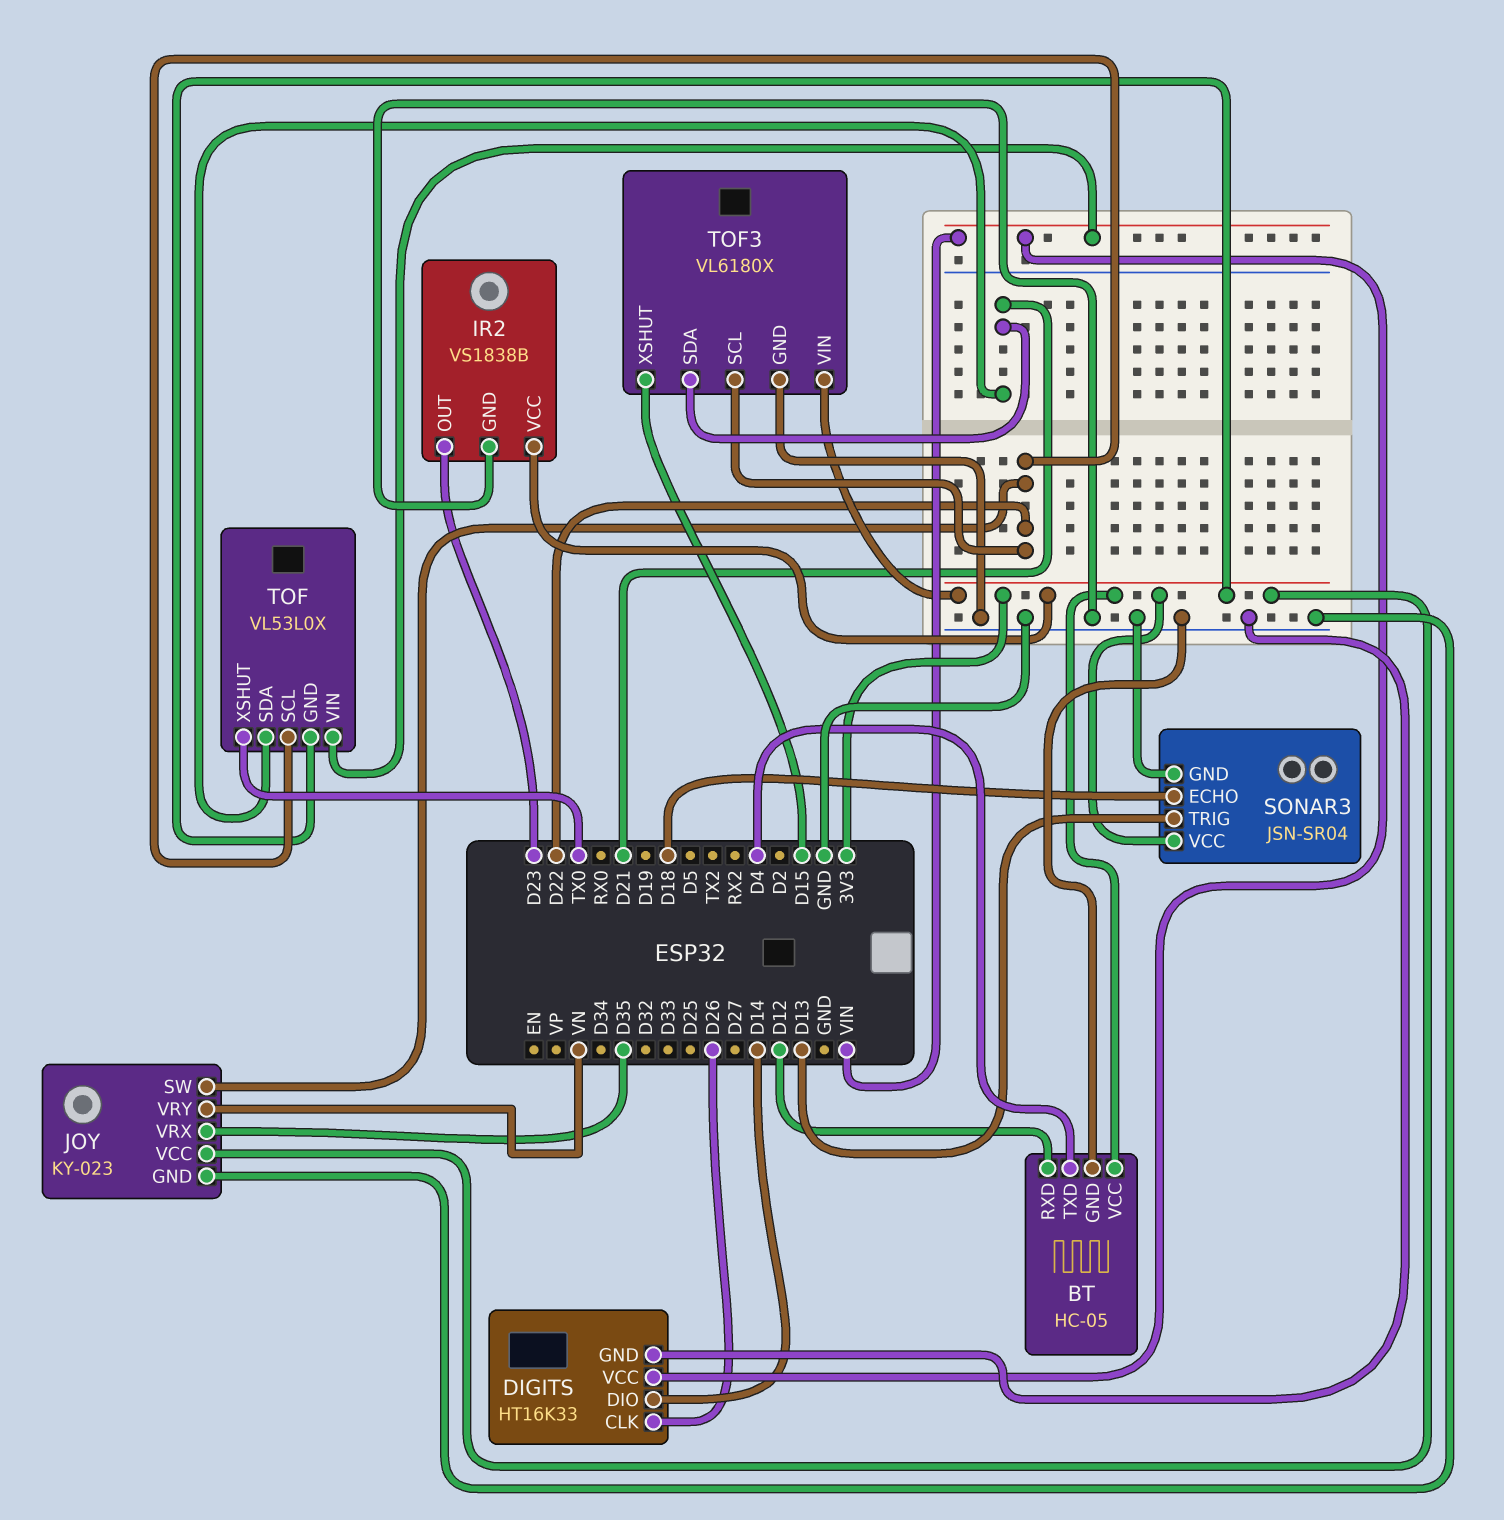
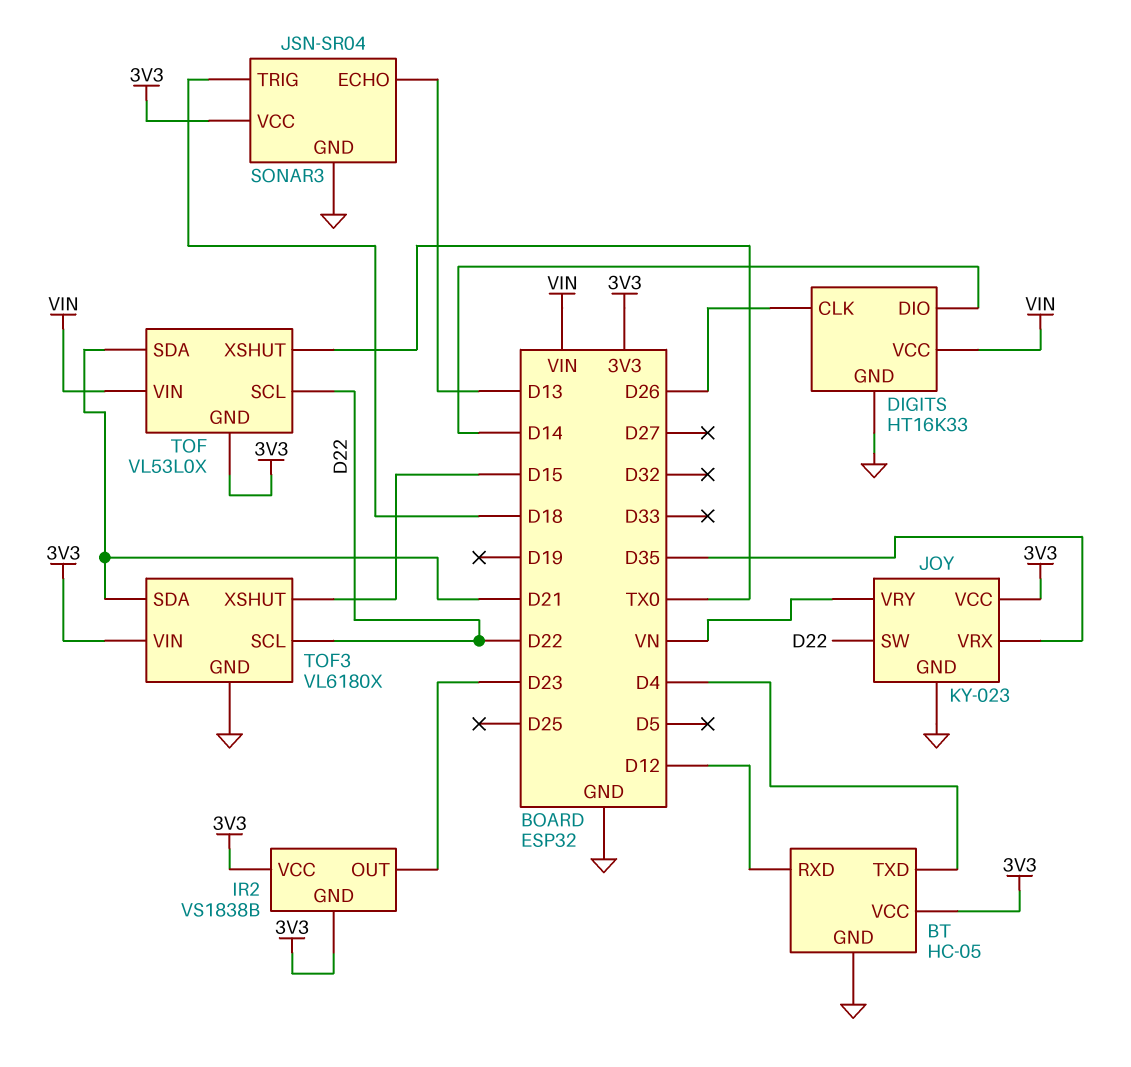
IR2 pin GND: GND -> 3V3
SONAR3 pin ECHO: D18 -> D13
SONAR3 pin TRIG: D13 -> D18

